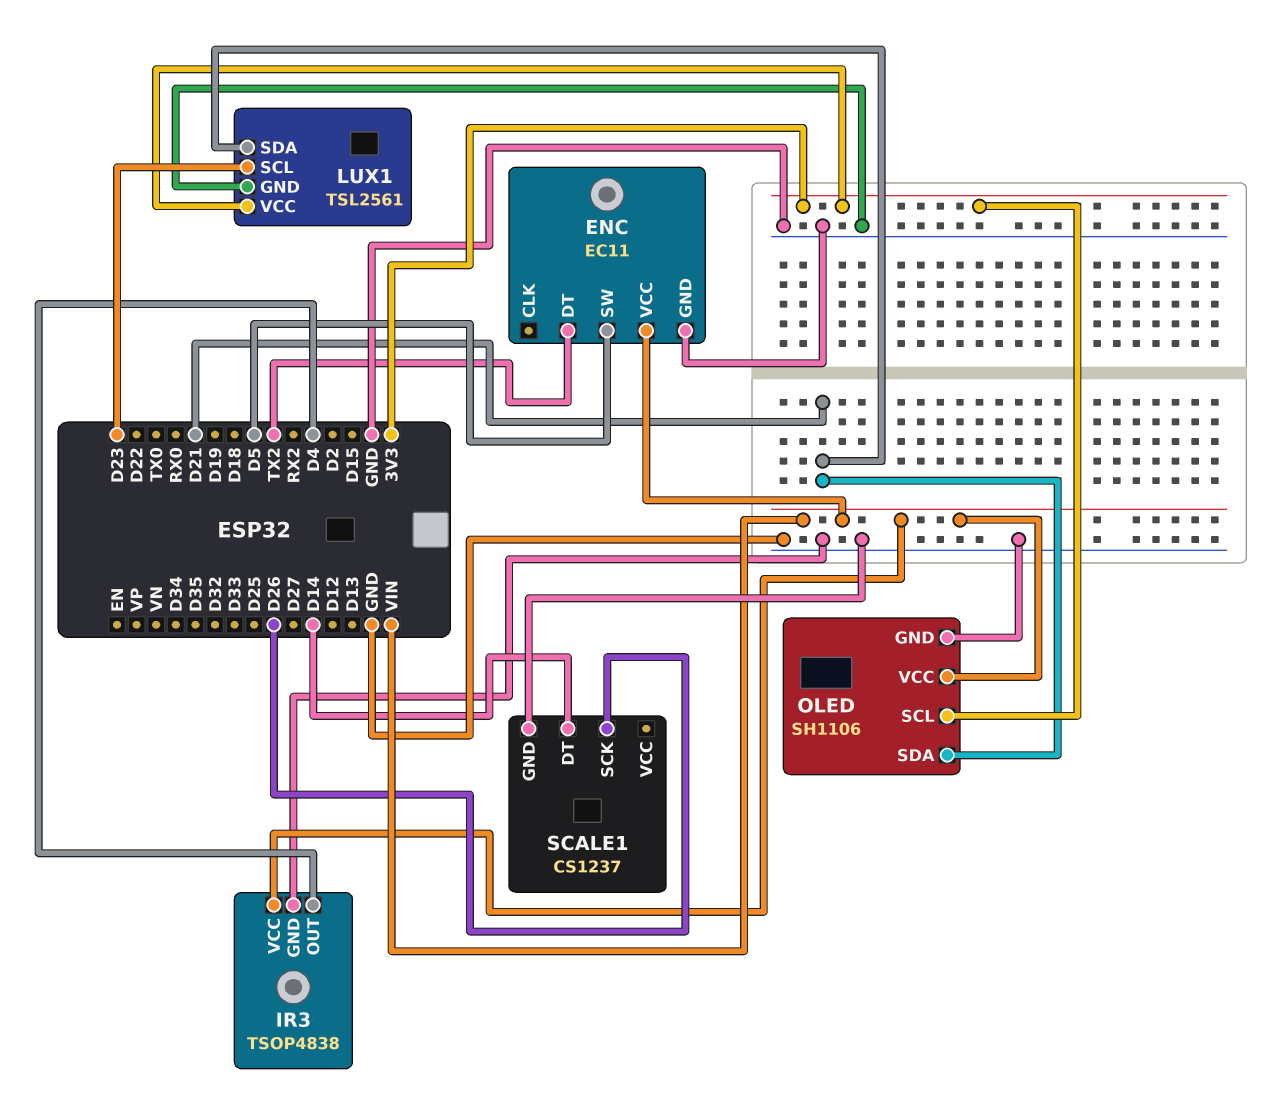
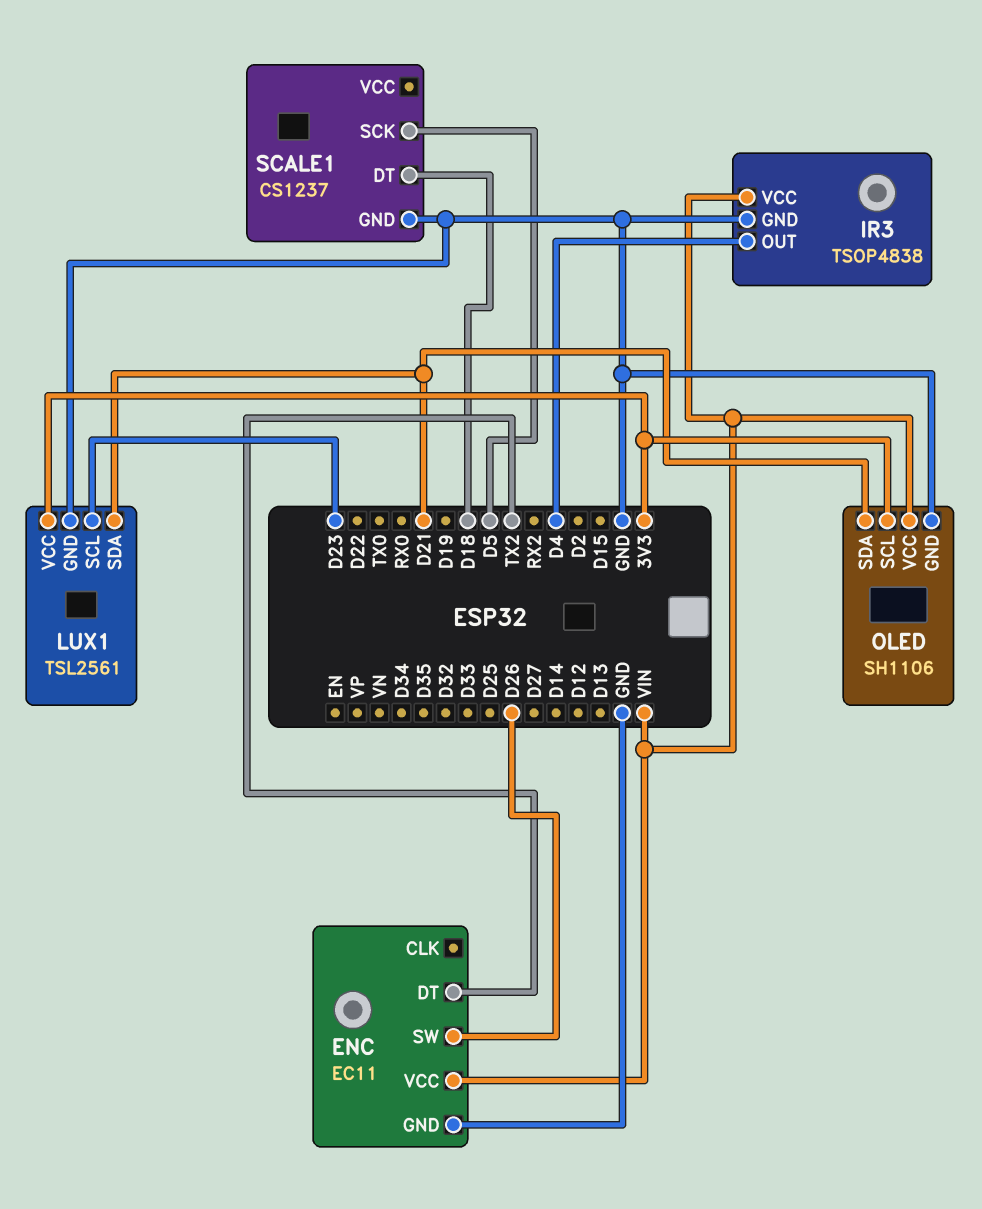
ENC pin SW: D5 -> D26
SCALE1 pin DT: D14 -> D18
SCALE1 pin SCK: D26 -> D5

